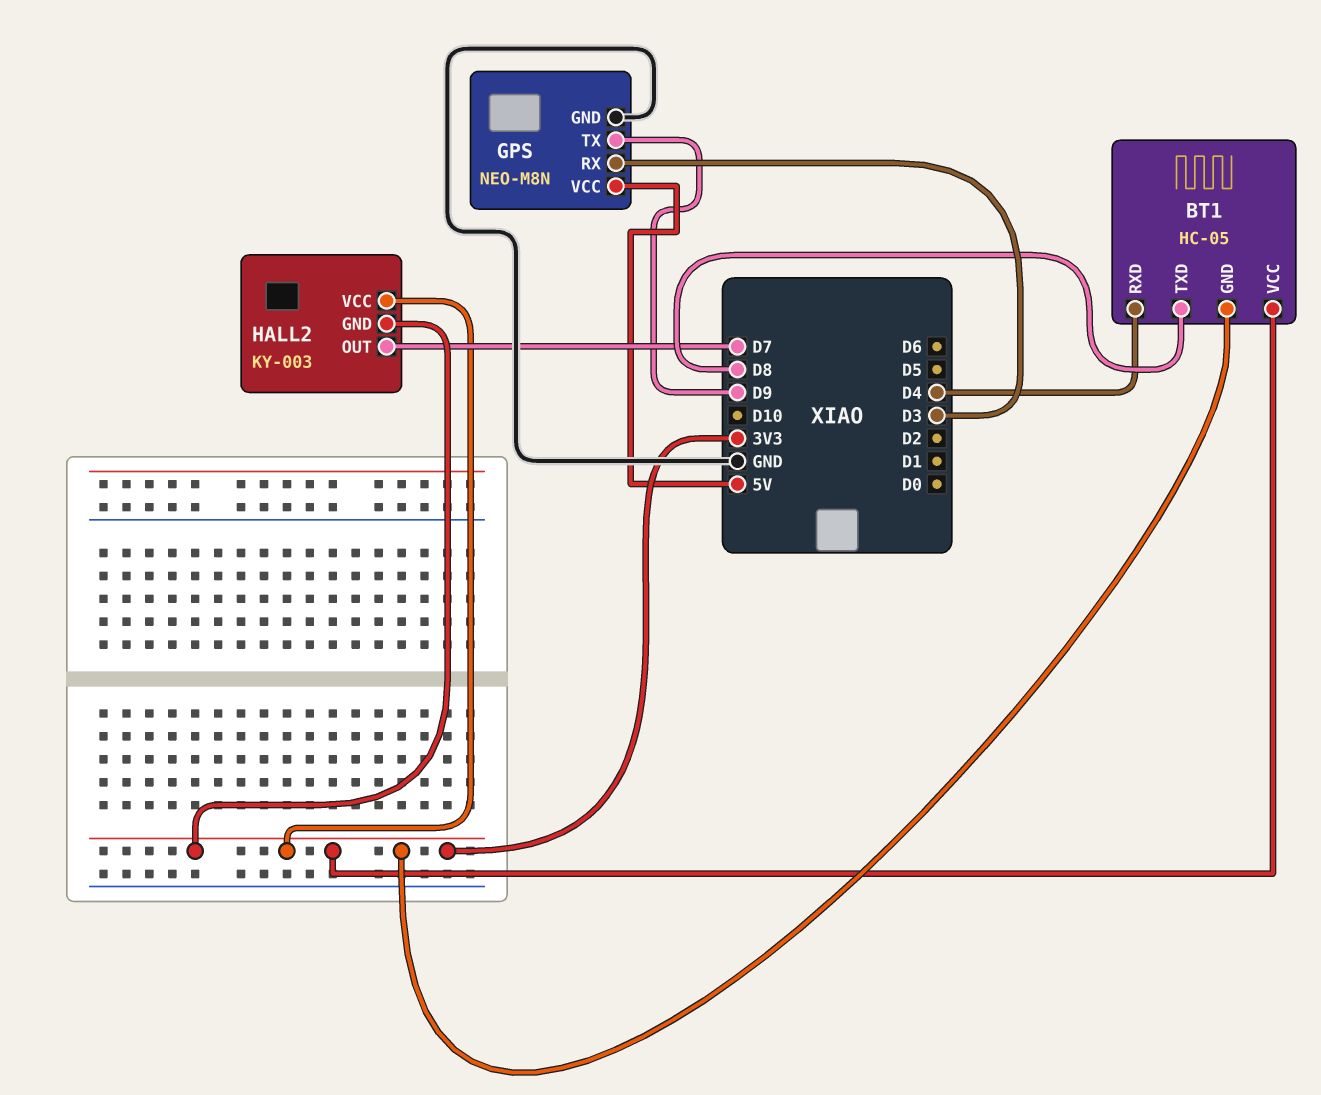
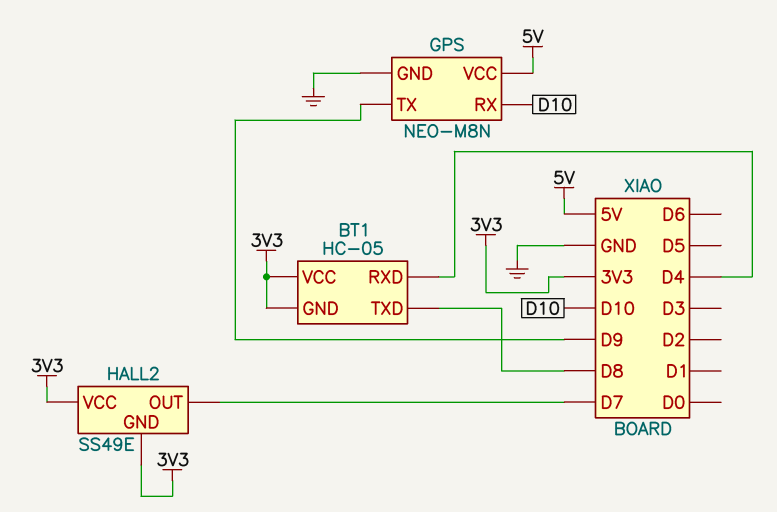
GPS pin RX: D3 -> D10
HALL2: KY-003 -> SS49E

